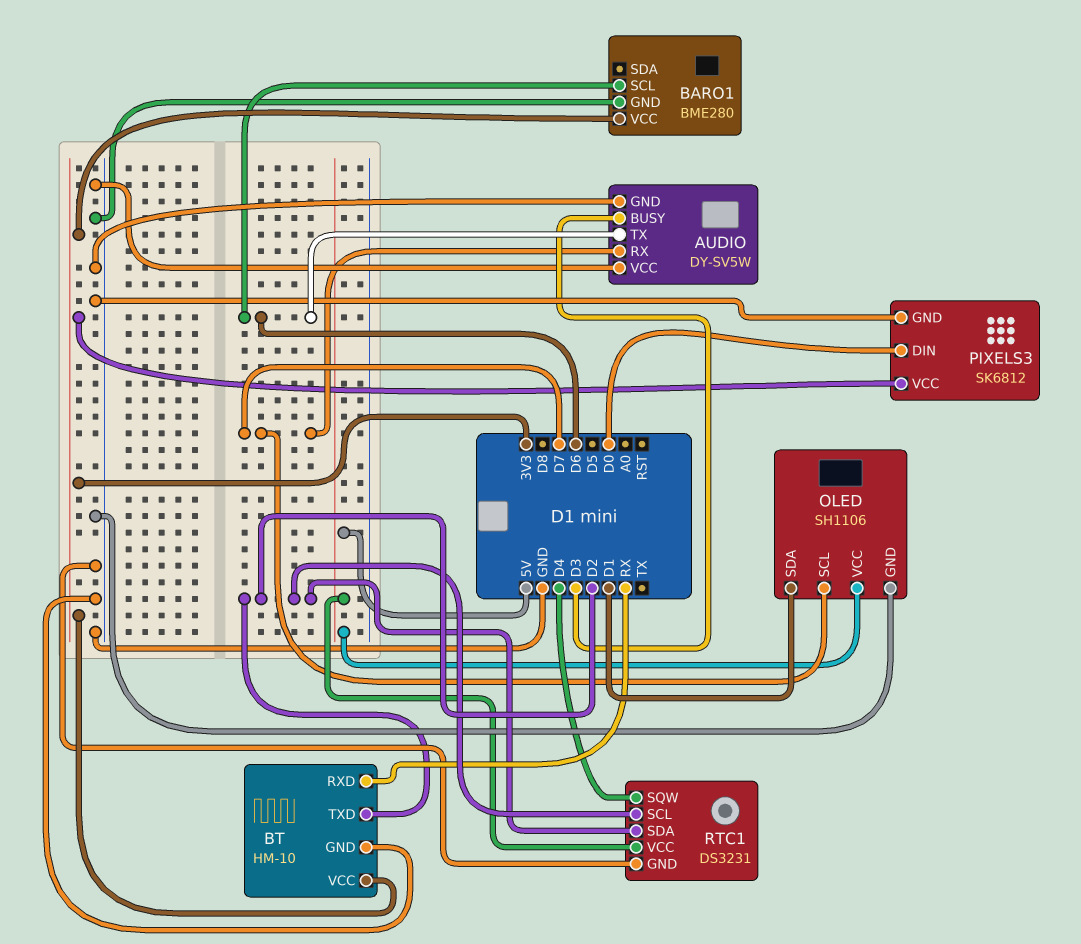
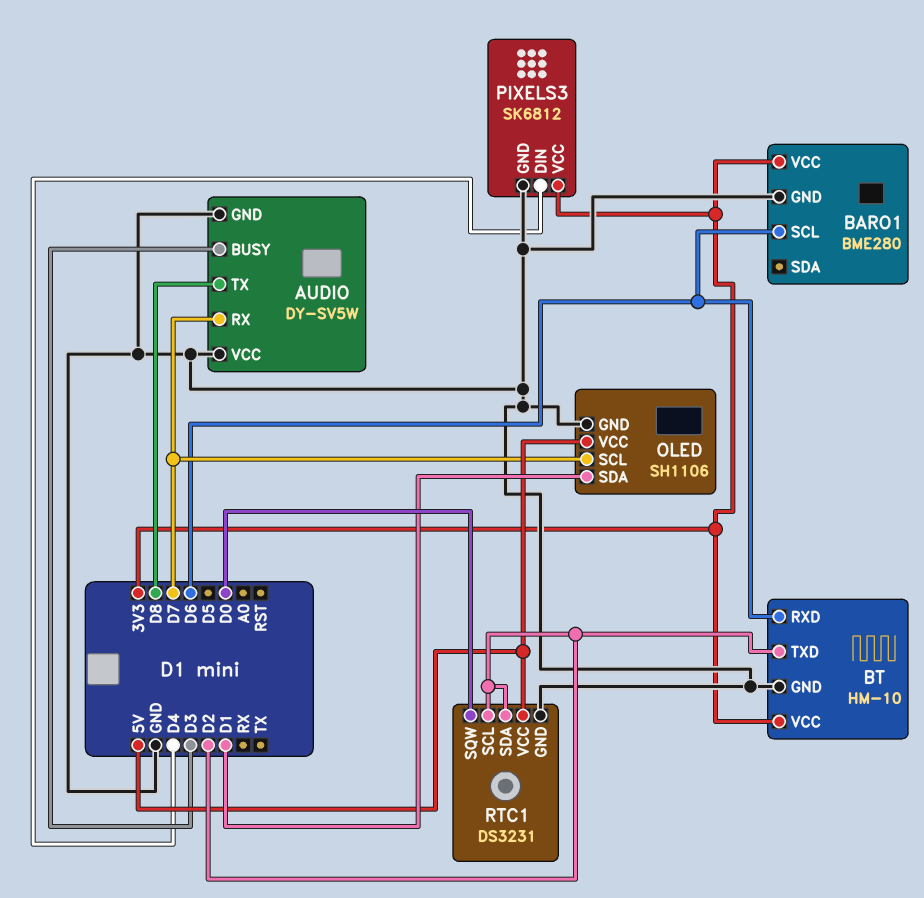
AUDIO pin TX: D6 -> D8
BT pin RXD: RX -> D6
PIXELS3 pin DIN: D0 -> D4
RTC1 pin SQW: D4 -> D0

